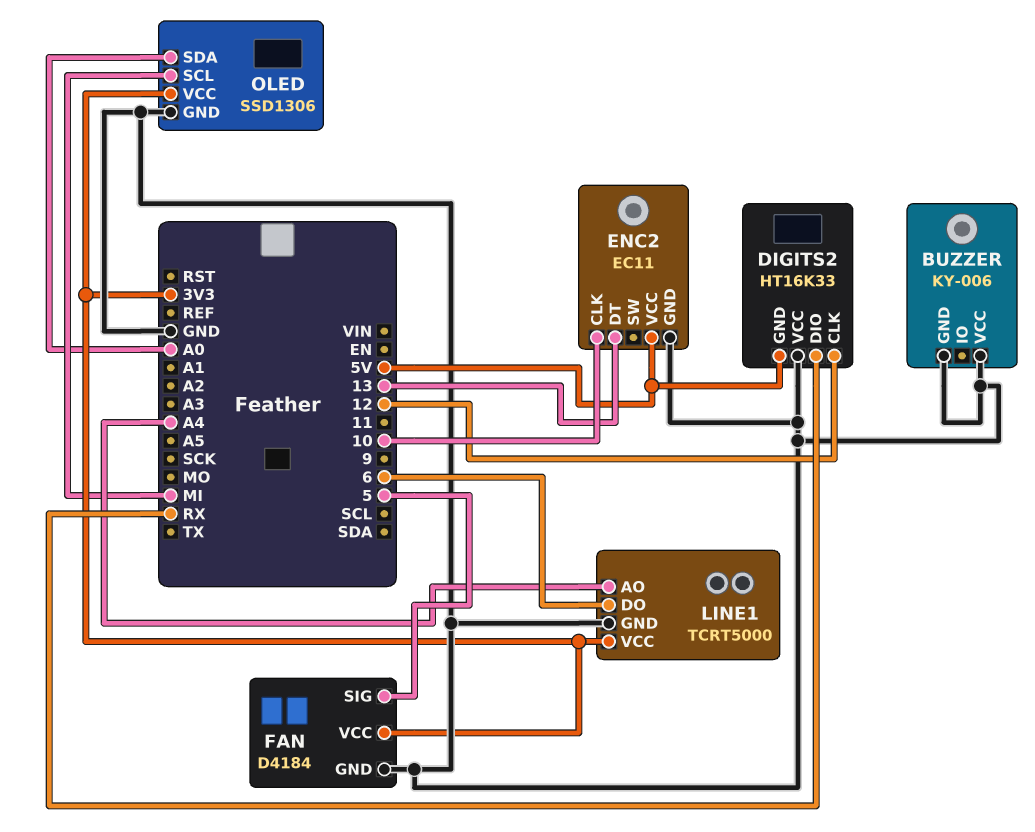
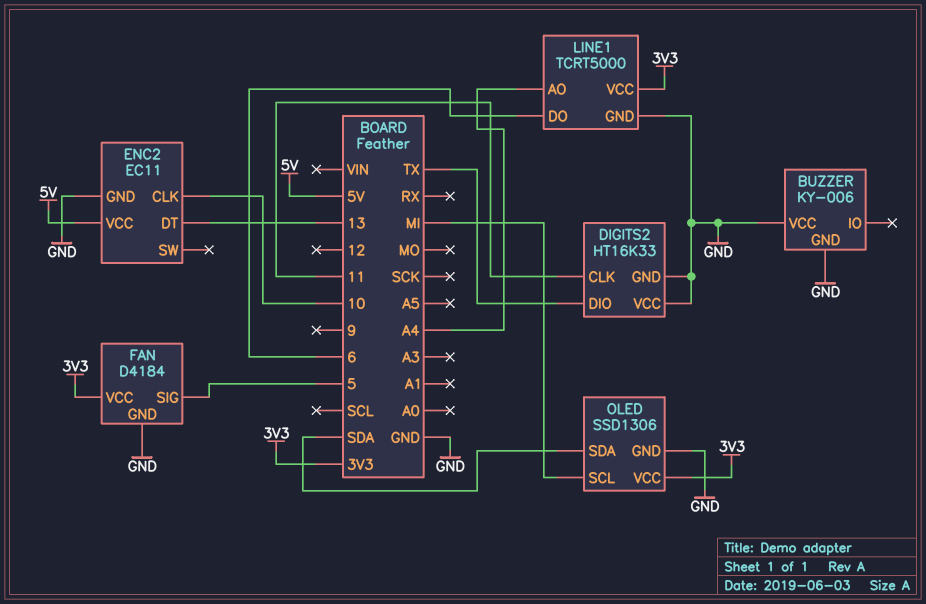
DIGITS2 pin CLK: 12 -> 11
DIGITS2 pin DIO: RX -> TX
DIGITS2 pin GND: 5V -> GND
OLED pin SDA: A0 -> SDA

